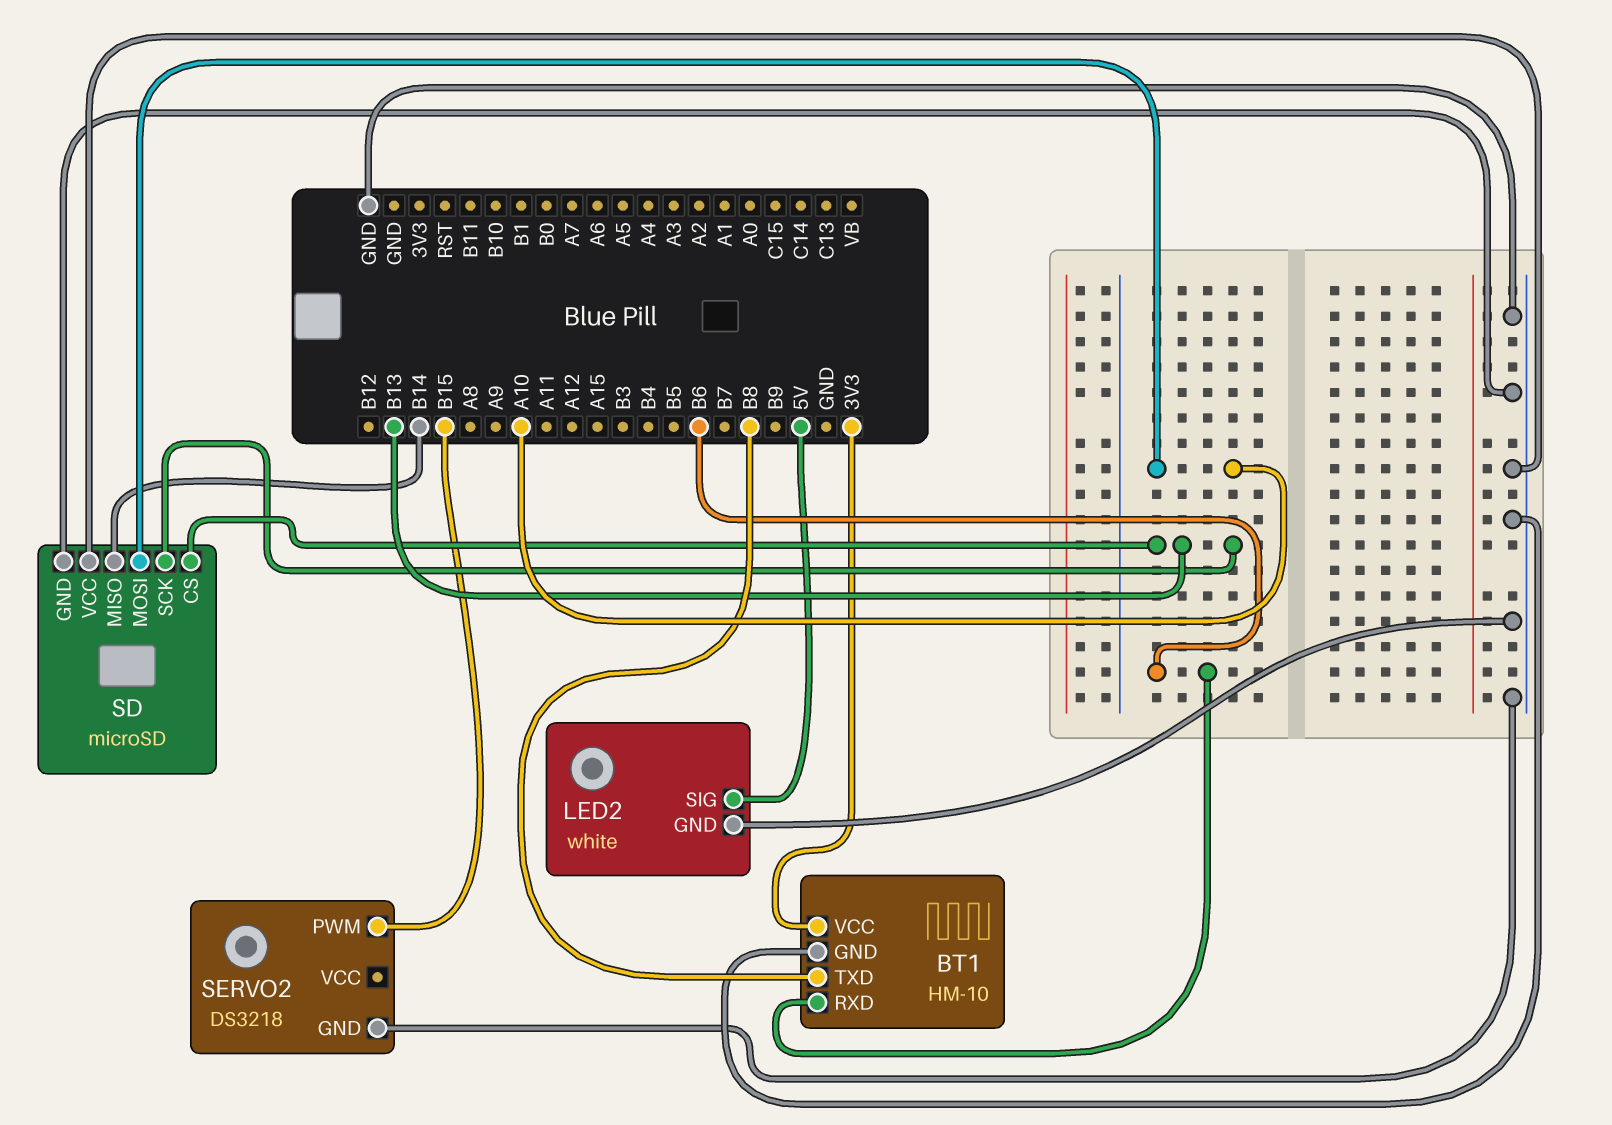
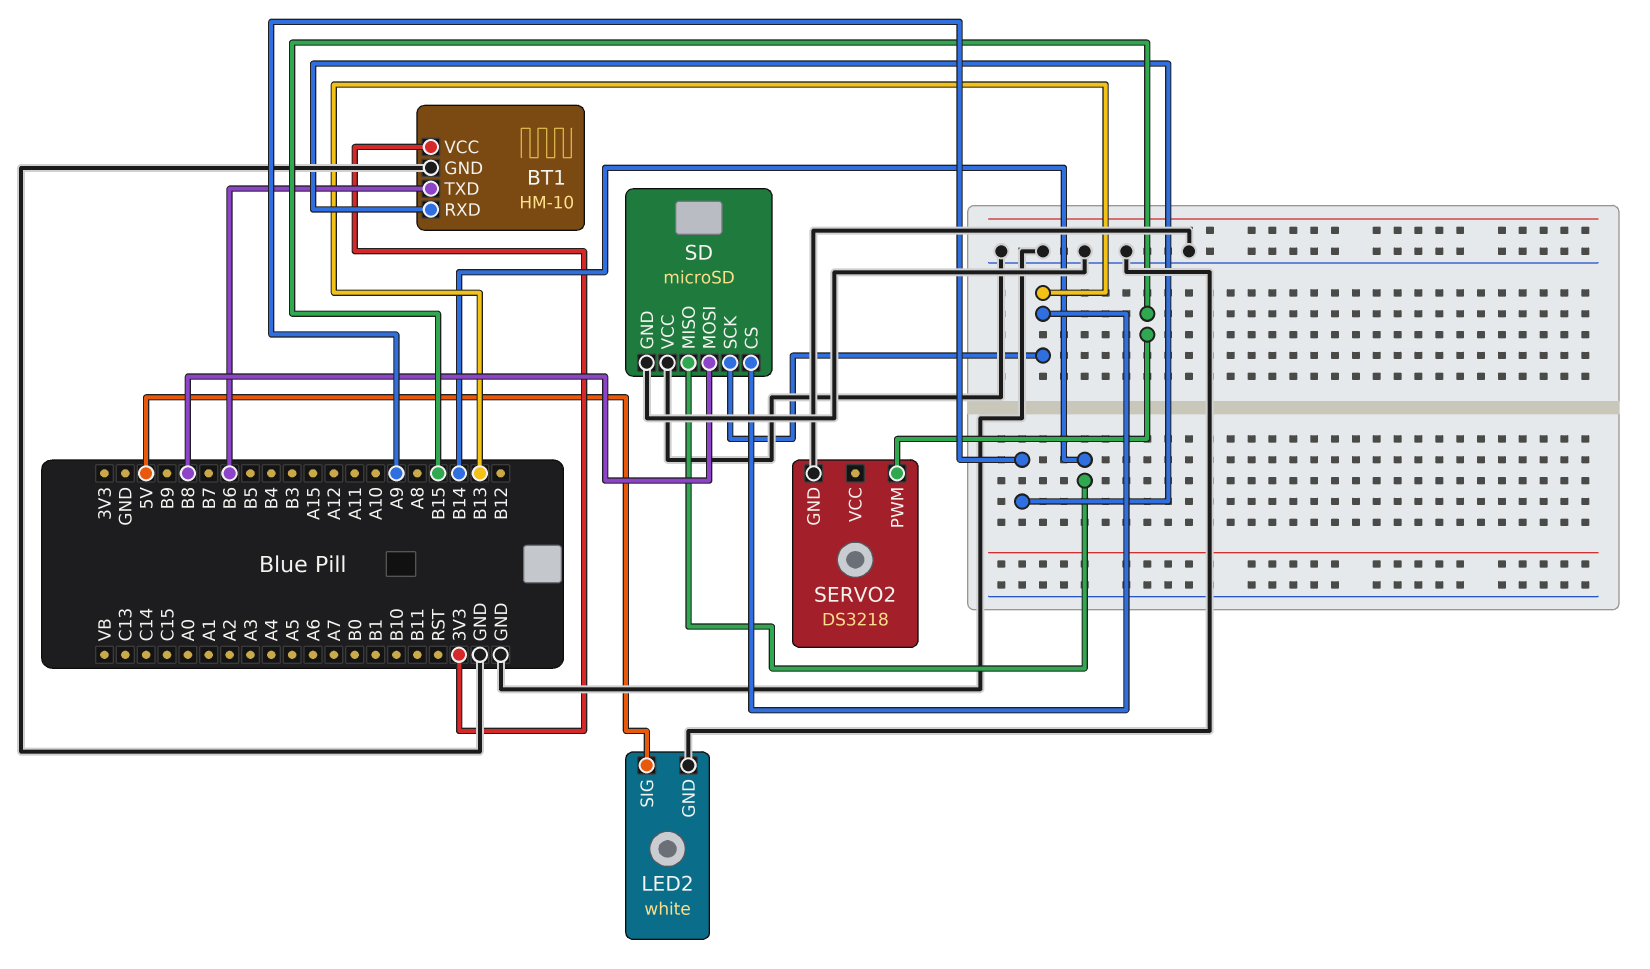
BT1 pin RXD: B6 -> A9
BT1 pin TXD: B8 -> B6
SD pin MOSI: A10 -> B8

